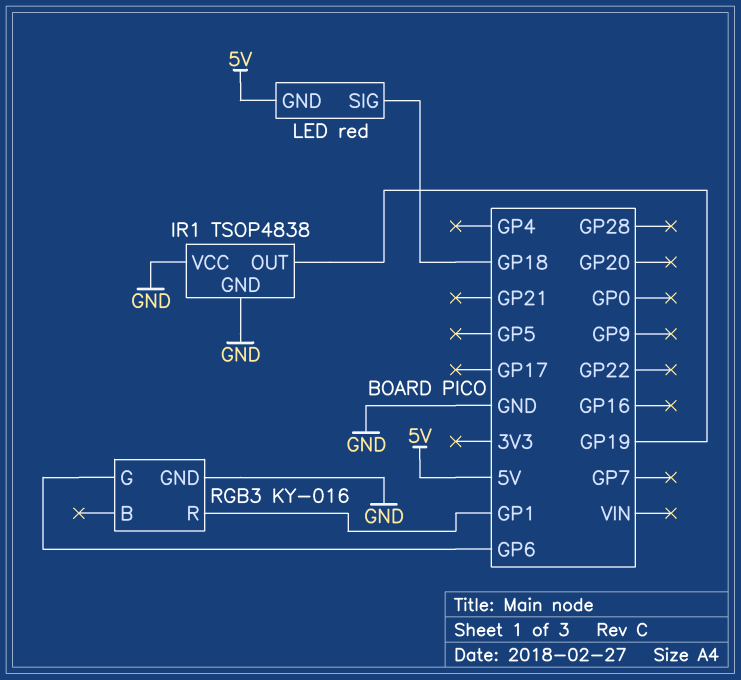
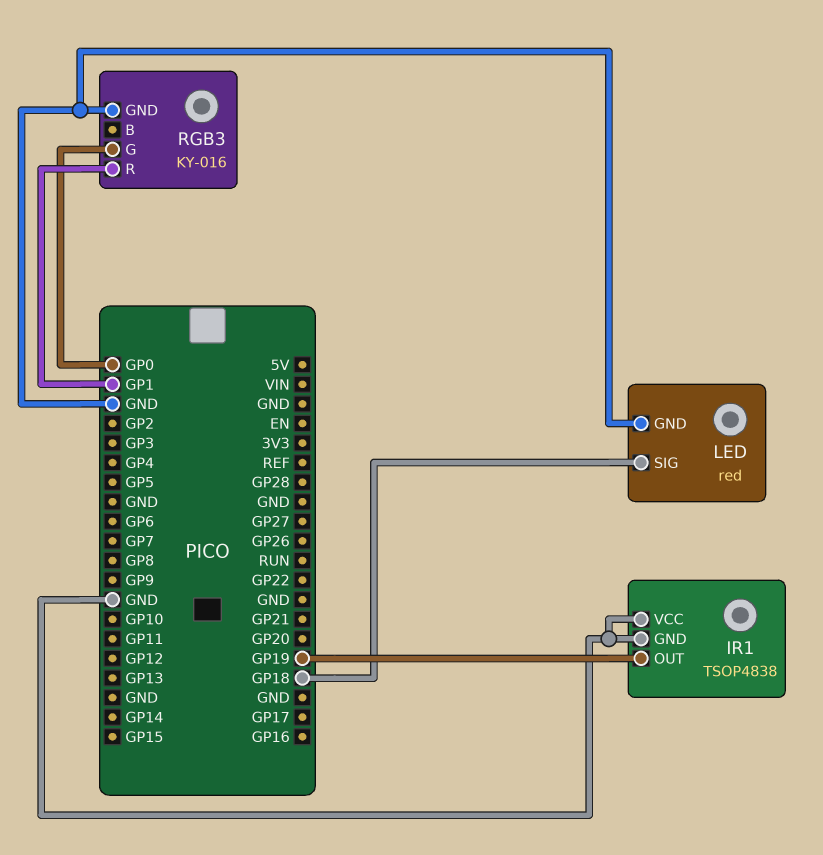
LED pin GND: 5V -> GND
RGB3 pin G: GP6 -> GP0

